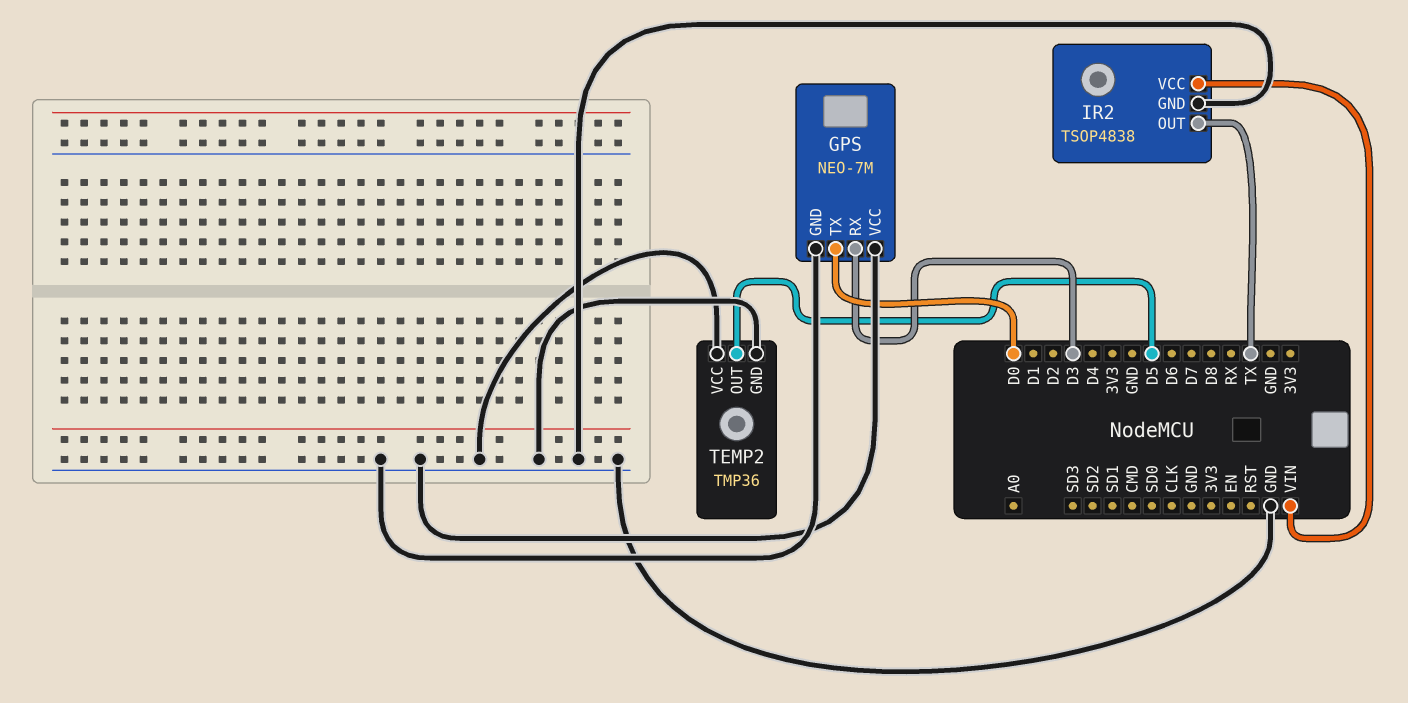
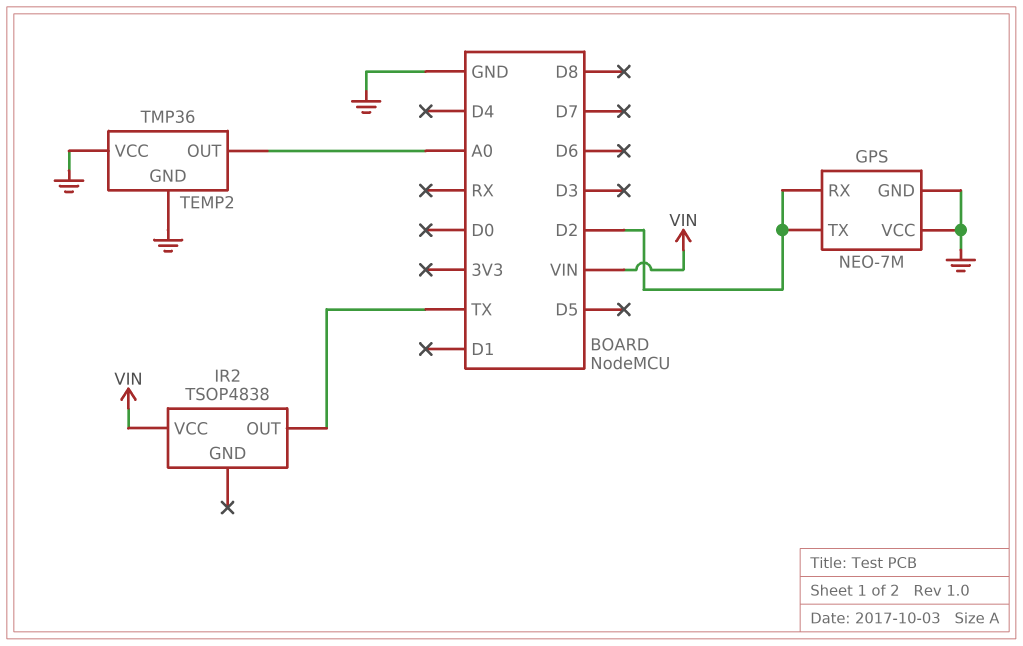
GPS pin RX: D3 -> D2
GPS pin TX: D0 -> D2
IR2 pin GND: GND -> none
TEMP2 pin OUT: D5 -> A0

